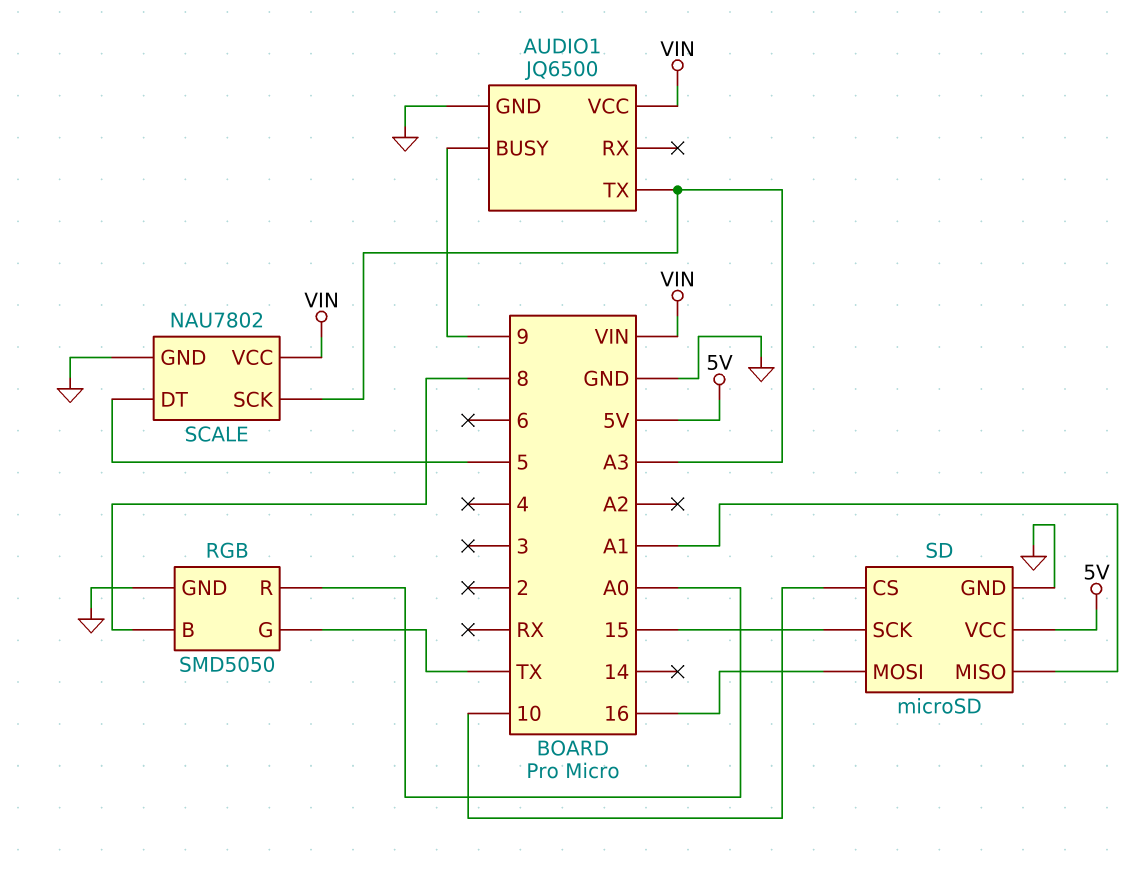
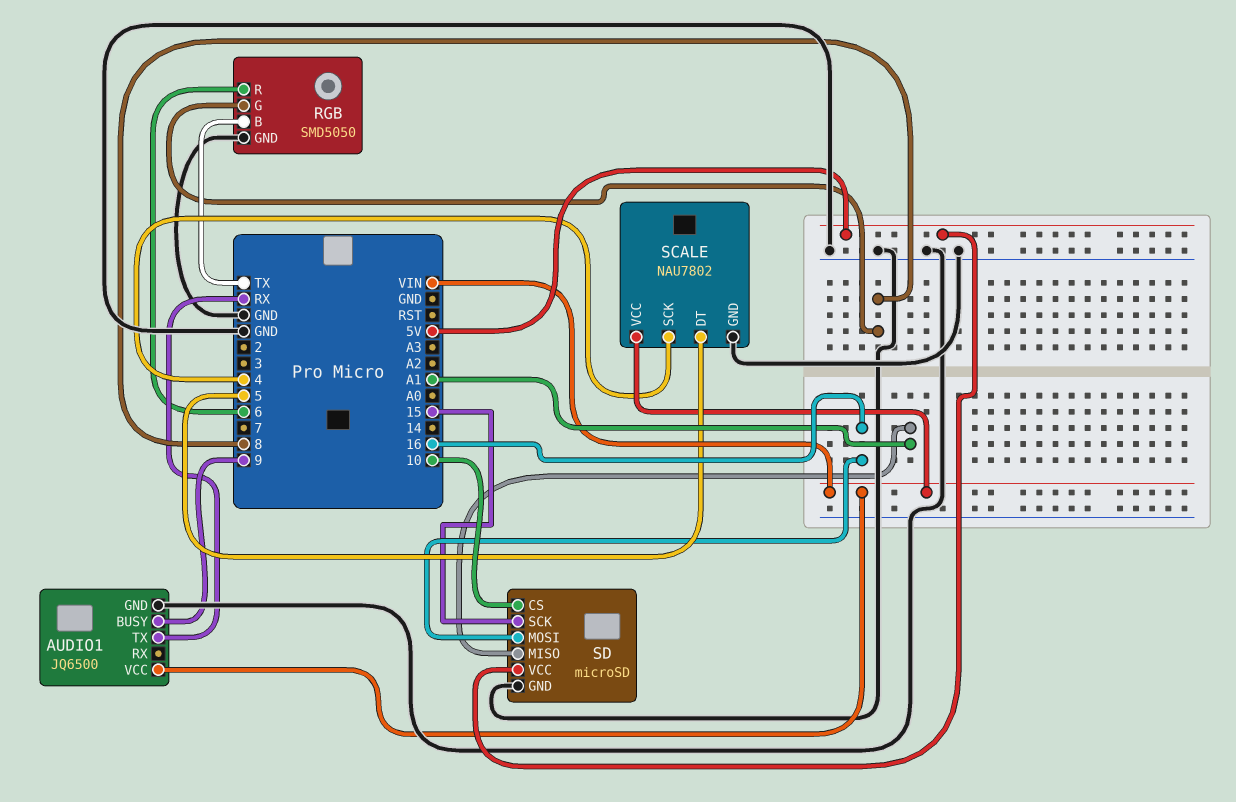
AUDIO1 pin TX: A3 -> RX
RGB pin B: 8 -> TX
RGB pin G: TX -> 8
RGB pin R: A0 -> 6
SCALE pin SCK: A3 -> 4

